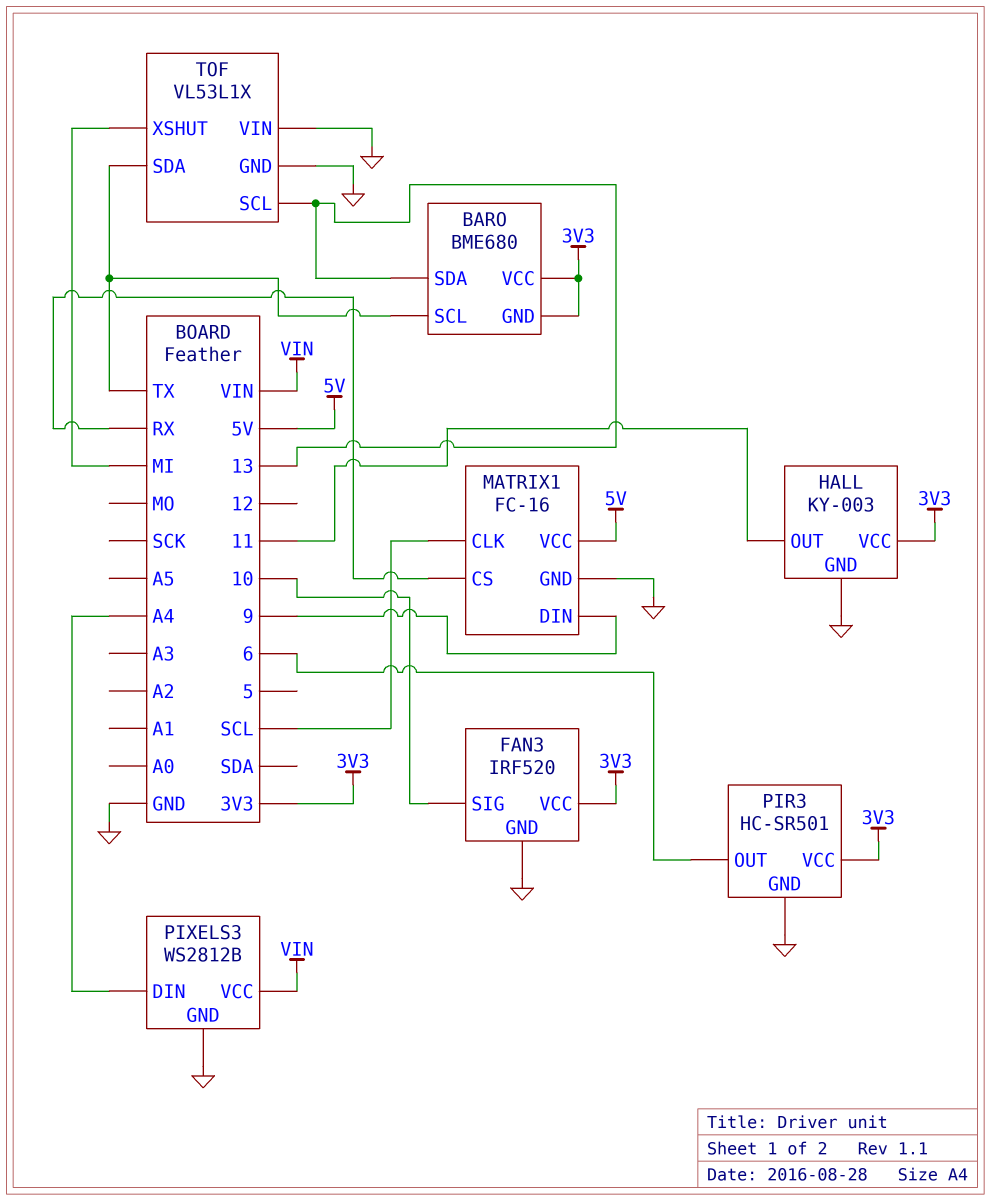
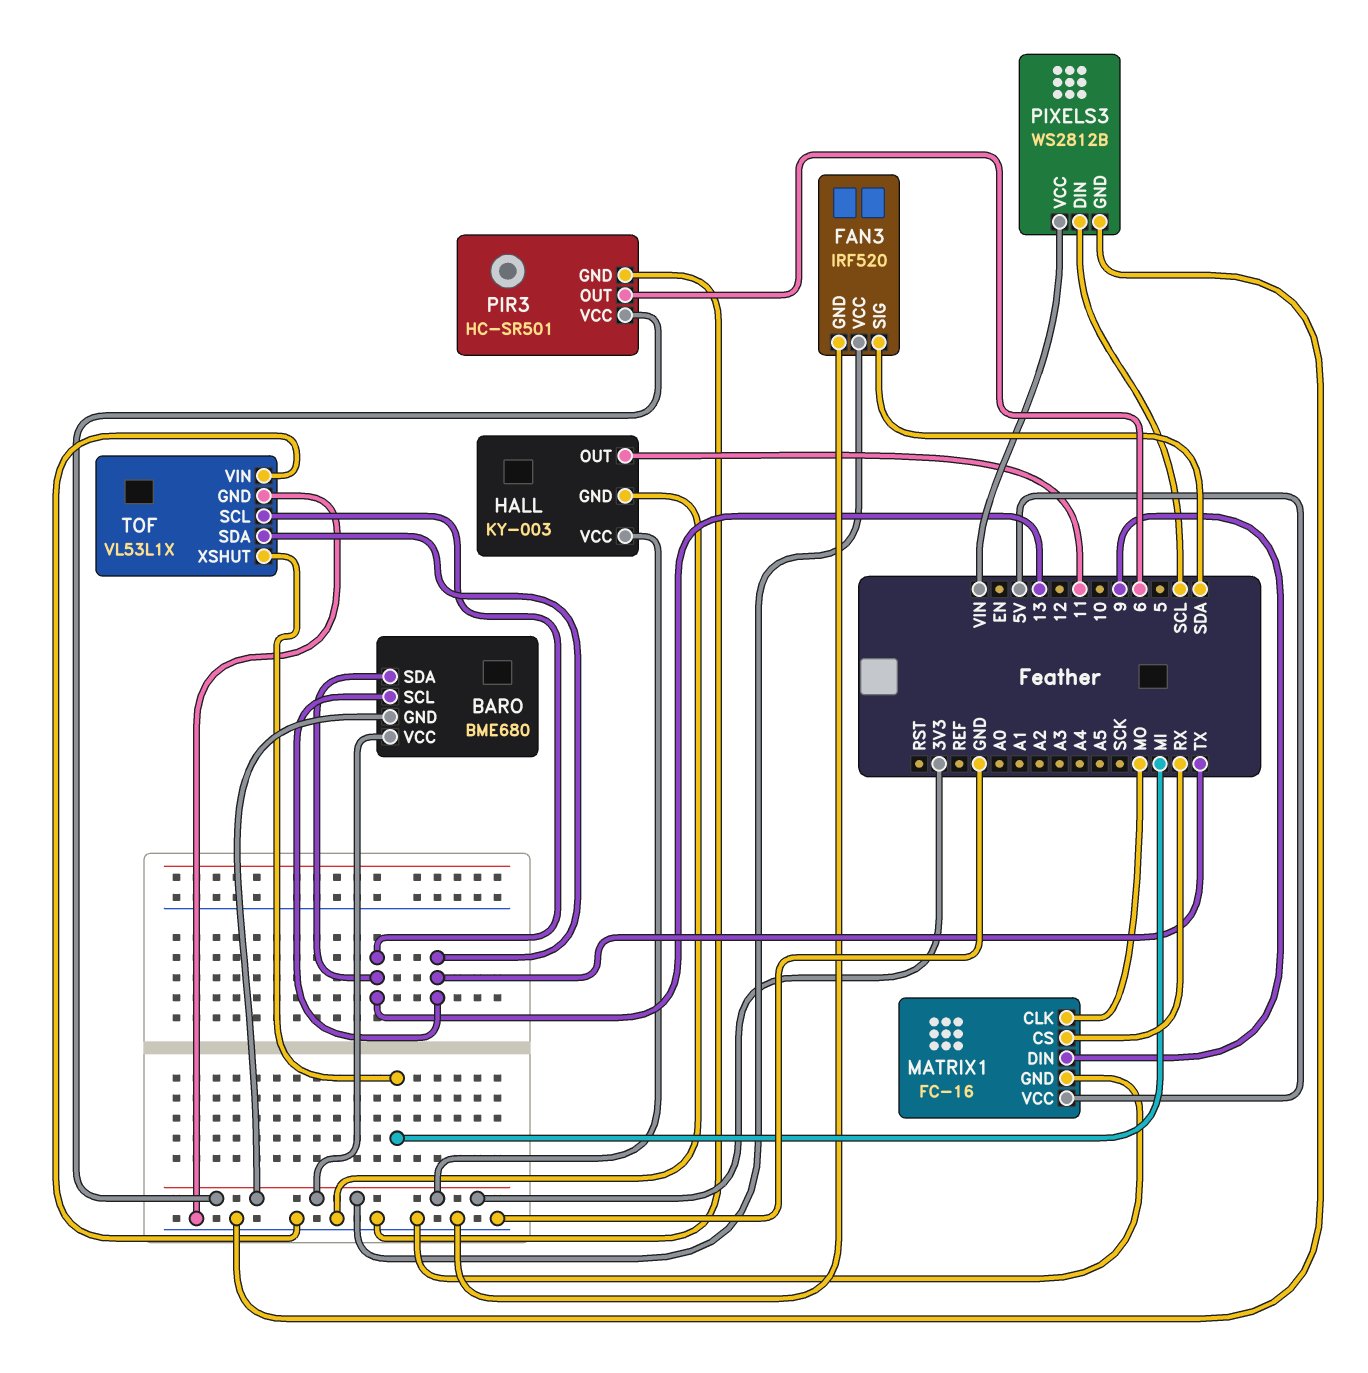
FAN3 pin SIG: 10 -> SDA
MATRIX1 pin CLK: SCL -> MO
PIXELS3 pin DIN: A4 -> SCL

